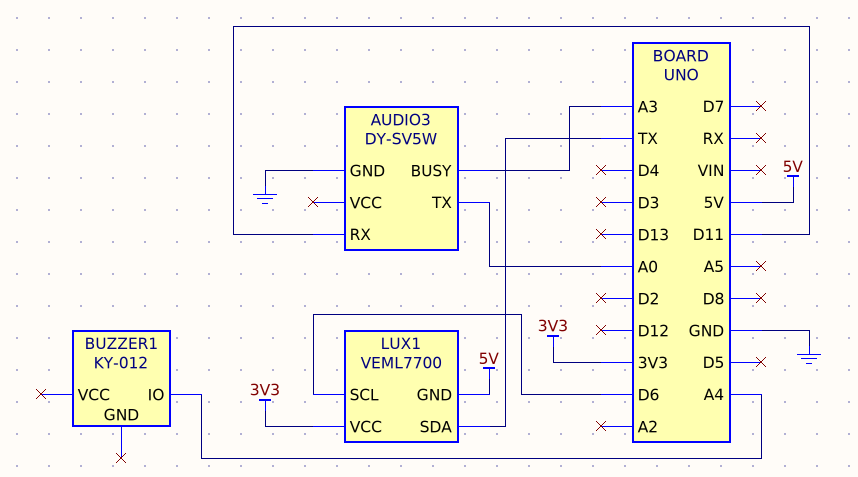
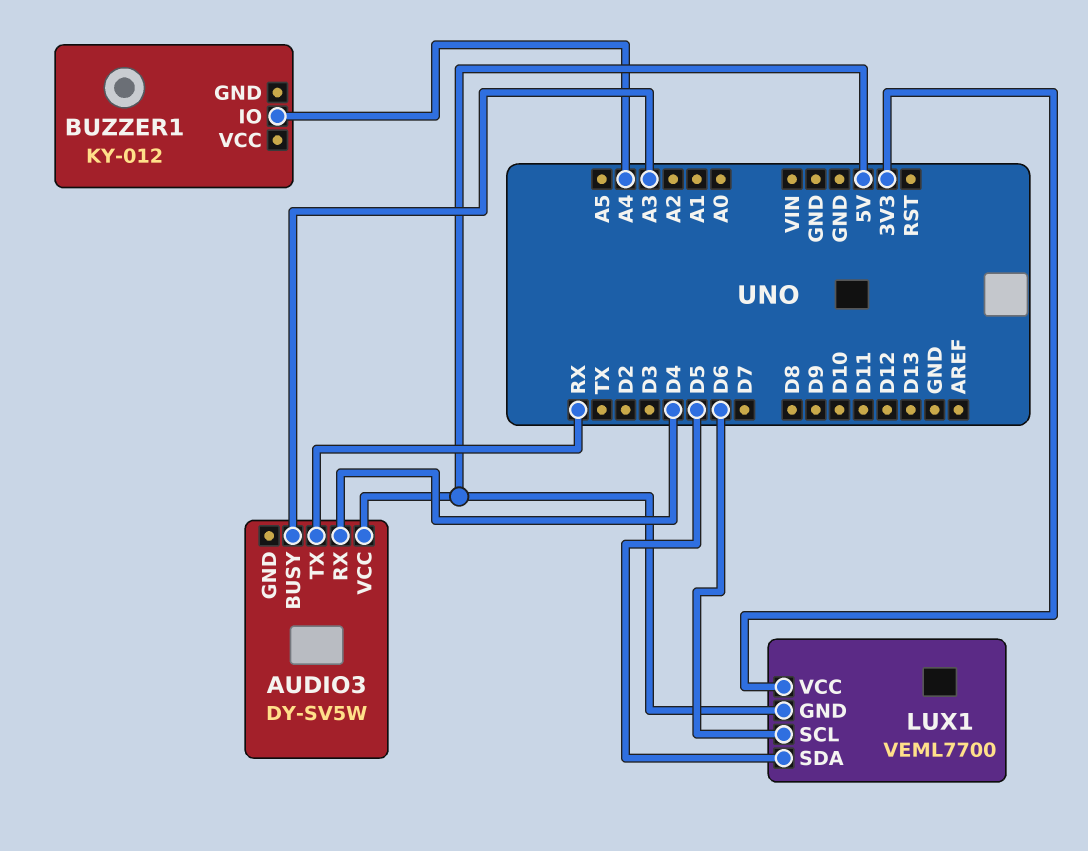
AUDIO3 pin GND: GND -> none
AUDIO3 pin RX: D11 -> D4
AUDIO3 pin TX: A0 -> RX
AUDIO3 pin VCC: none -> 5V
LUX1 pin SDA: TX -> D5

